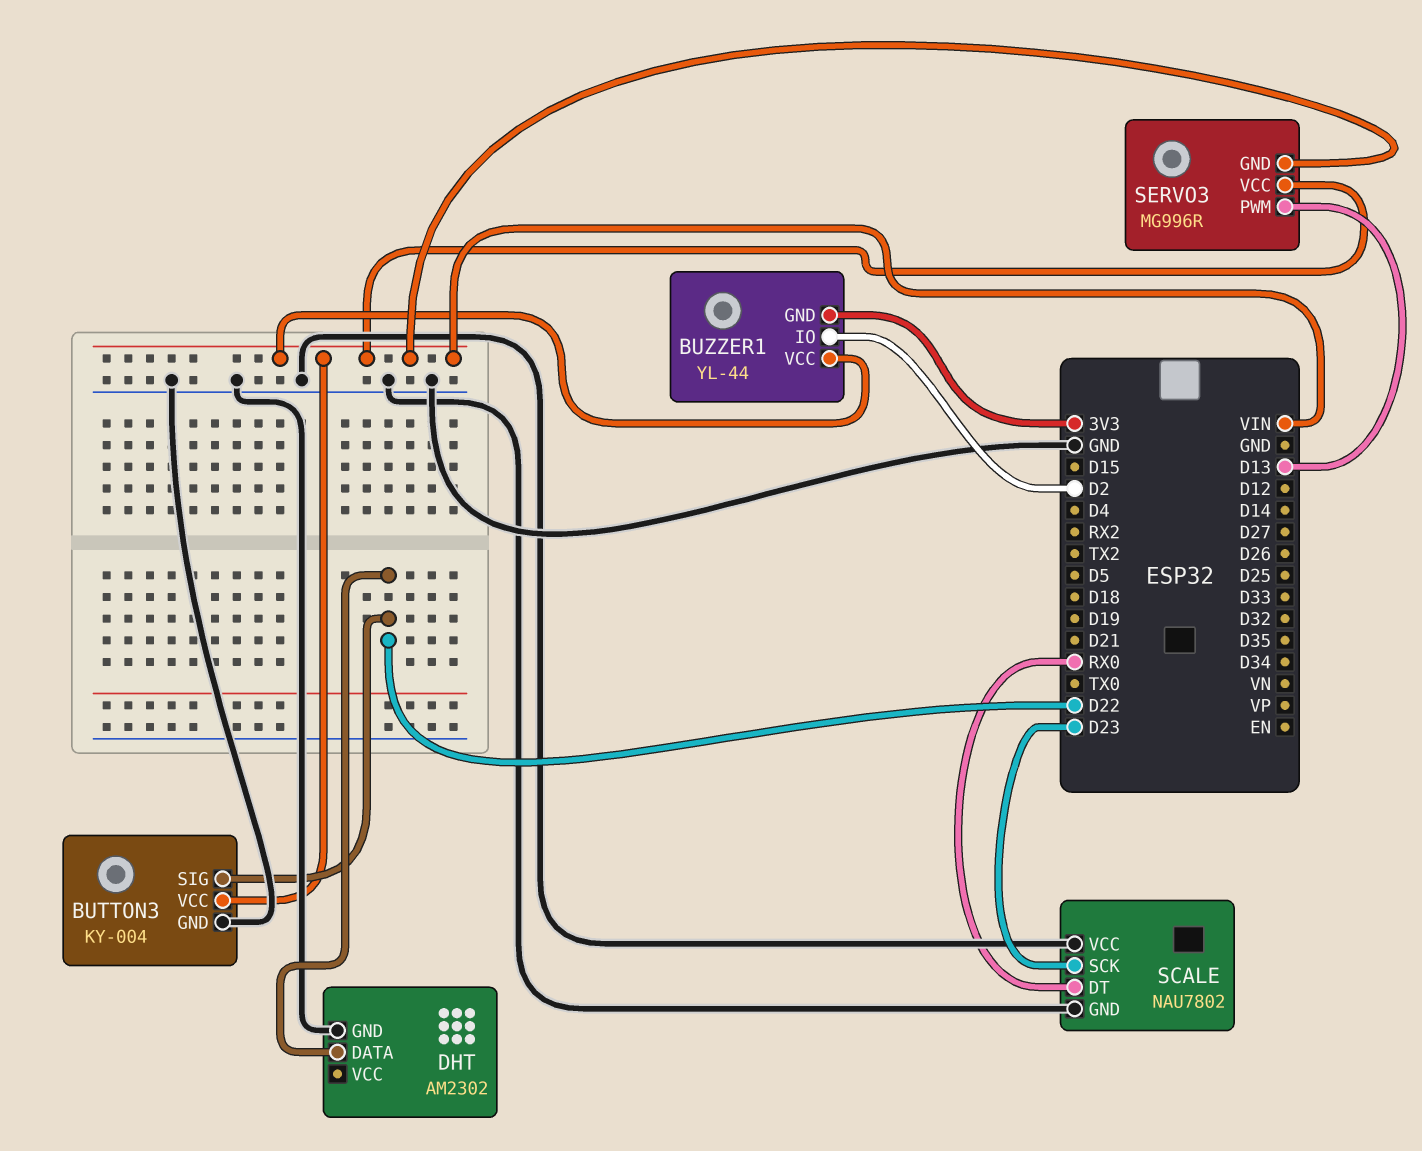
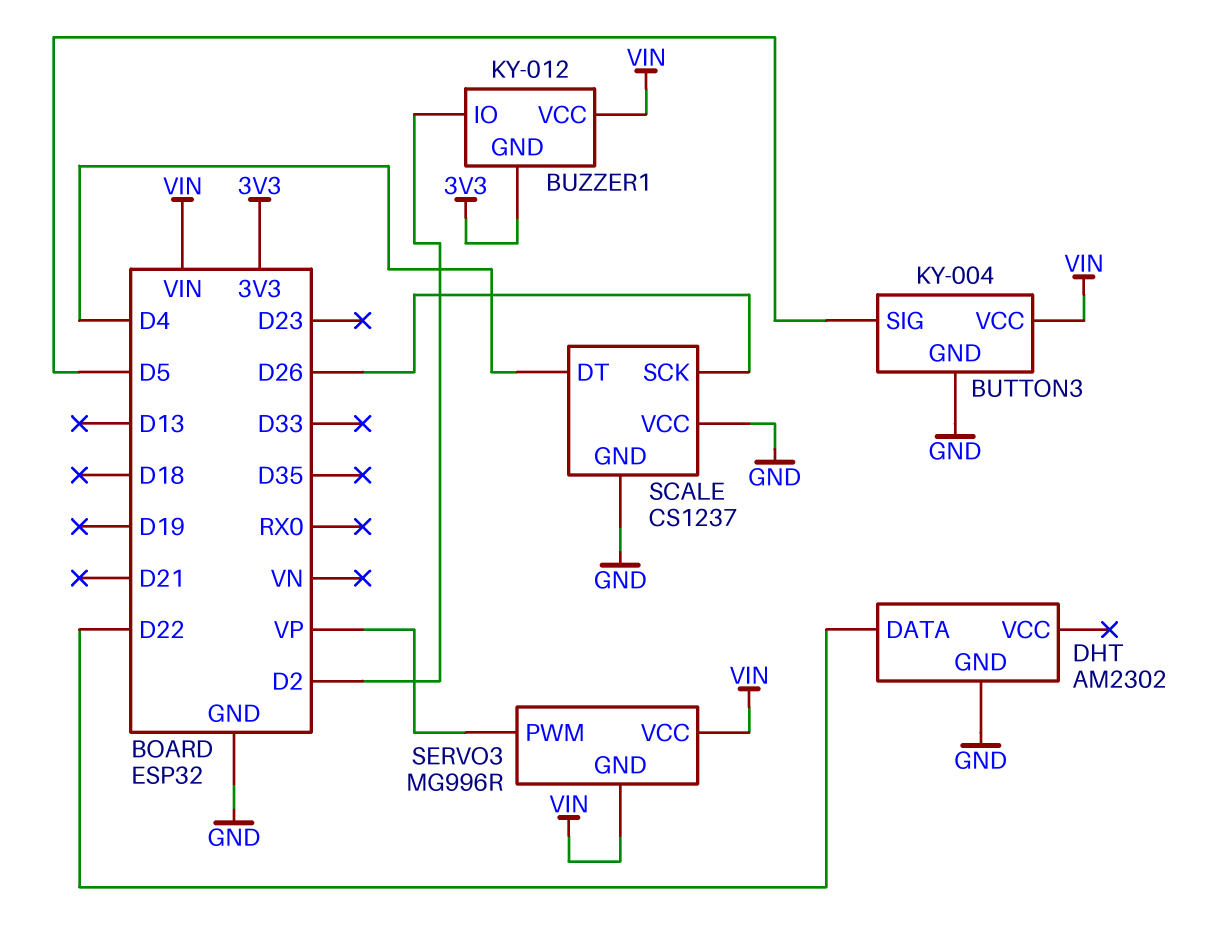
BUTTON3 pin SIG: D22 -> D5
BUZZER1: YL-44 -> KY-012
SCALE: NAU7802 -> CS1237
SCALE pin DT: RX0 -> D4
SCALE pin SCK: D23 -> D26
SERVO3 pin PWM: D13 -> VP

